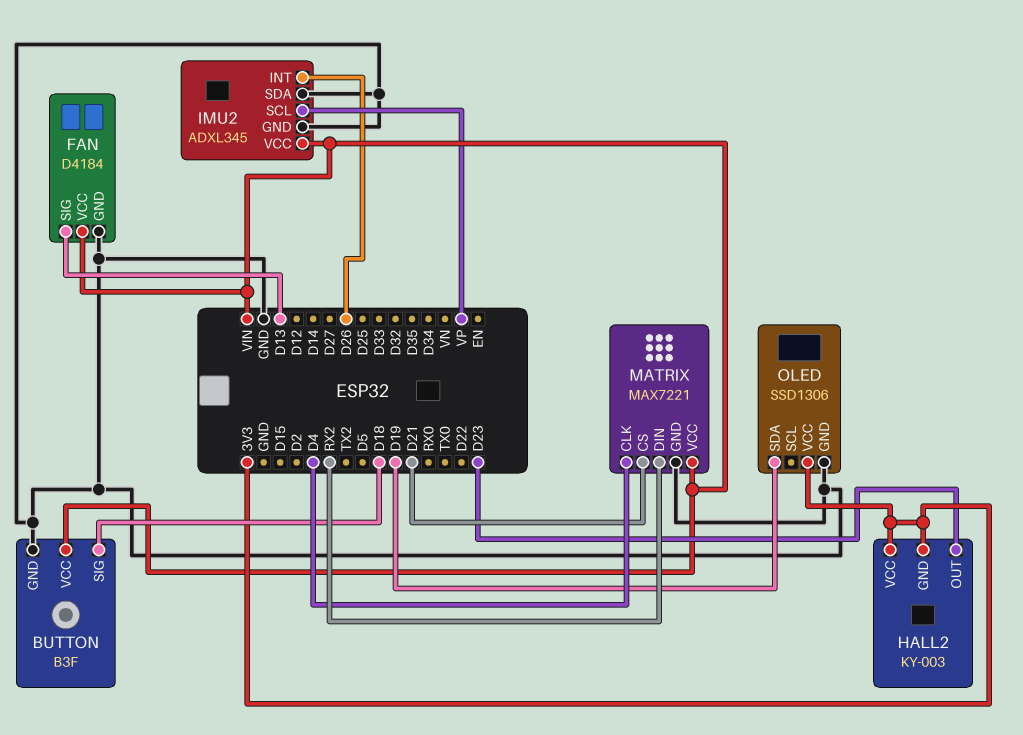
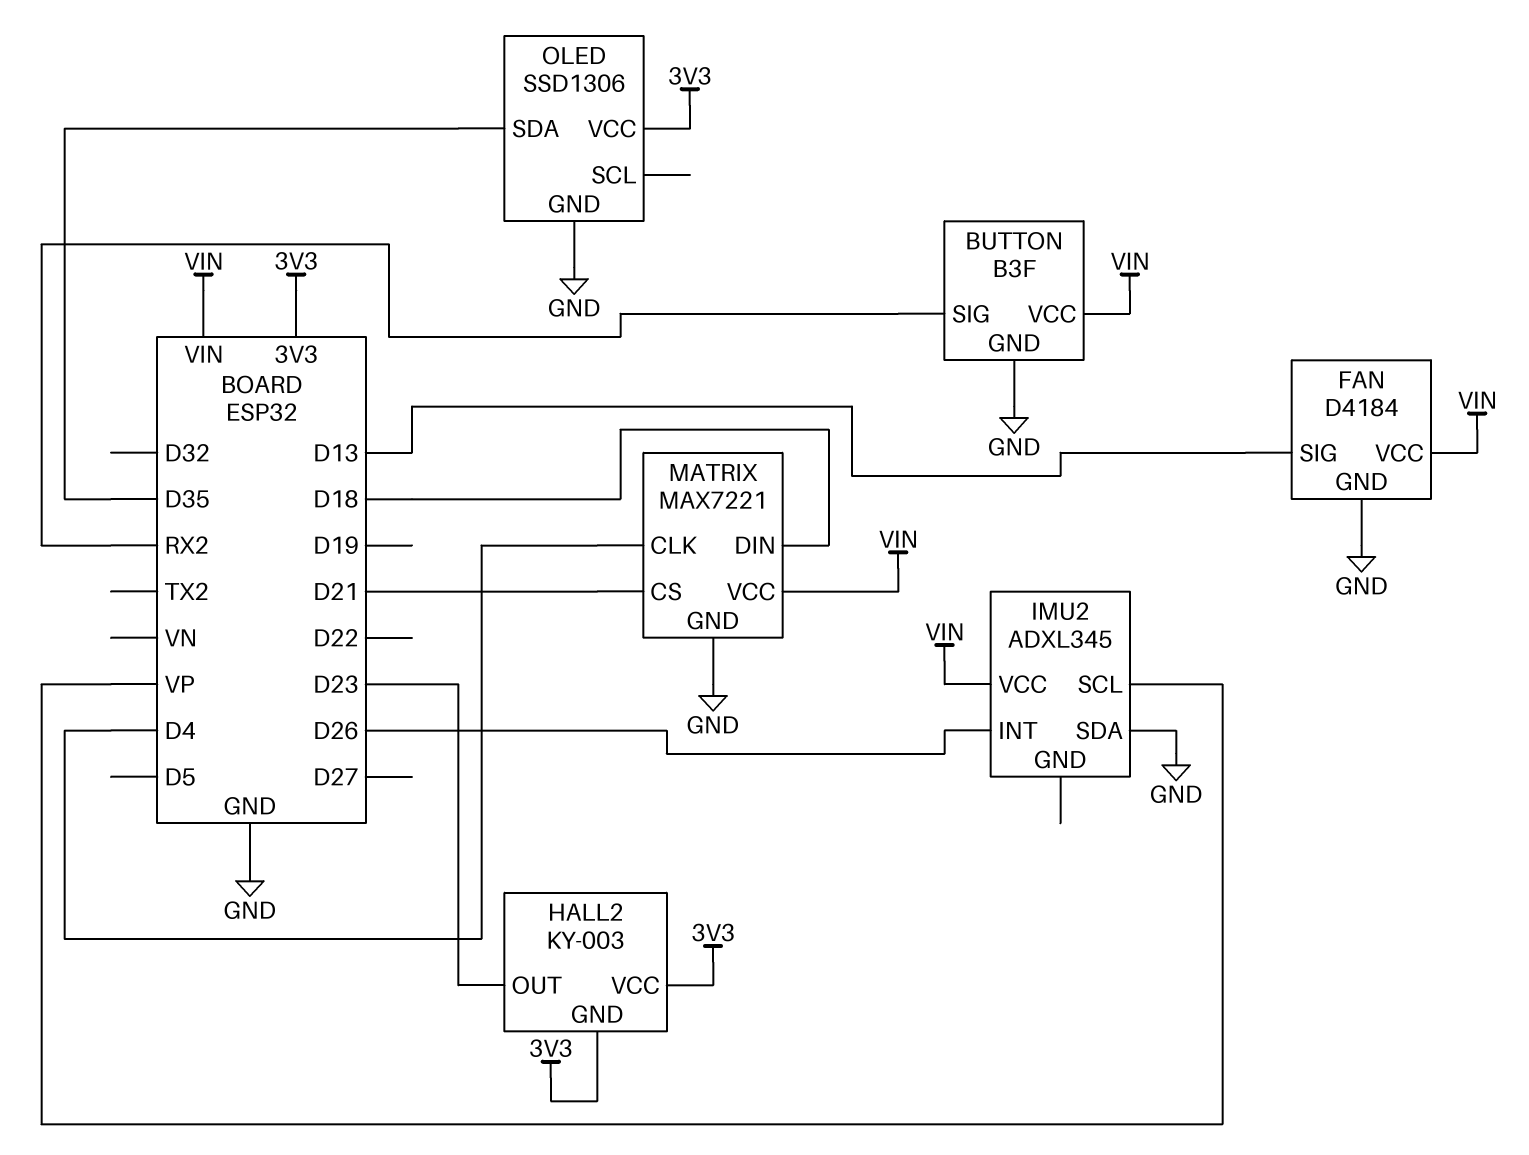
BUTTON pin SIG: D18 -> RX2
IMU2 pin GND: GND -> none
MATRIX pin DIN: RX2 -> D18
OLED pin SDA: D19 -> D35

